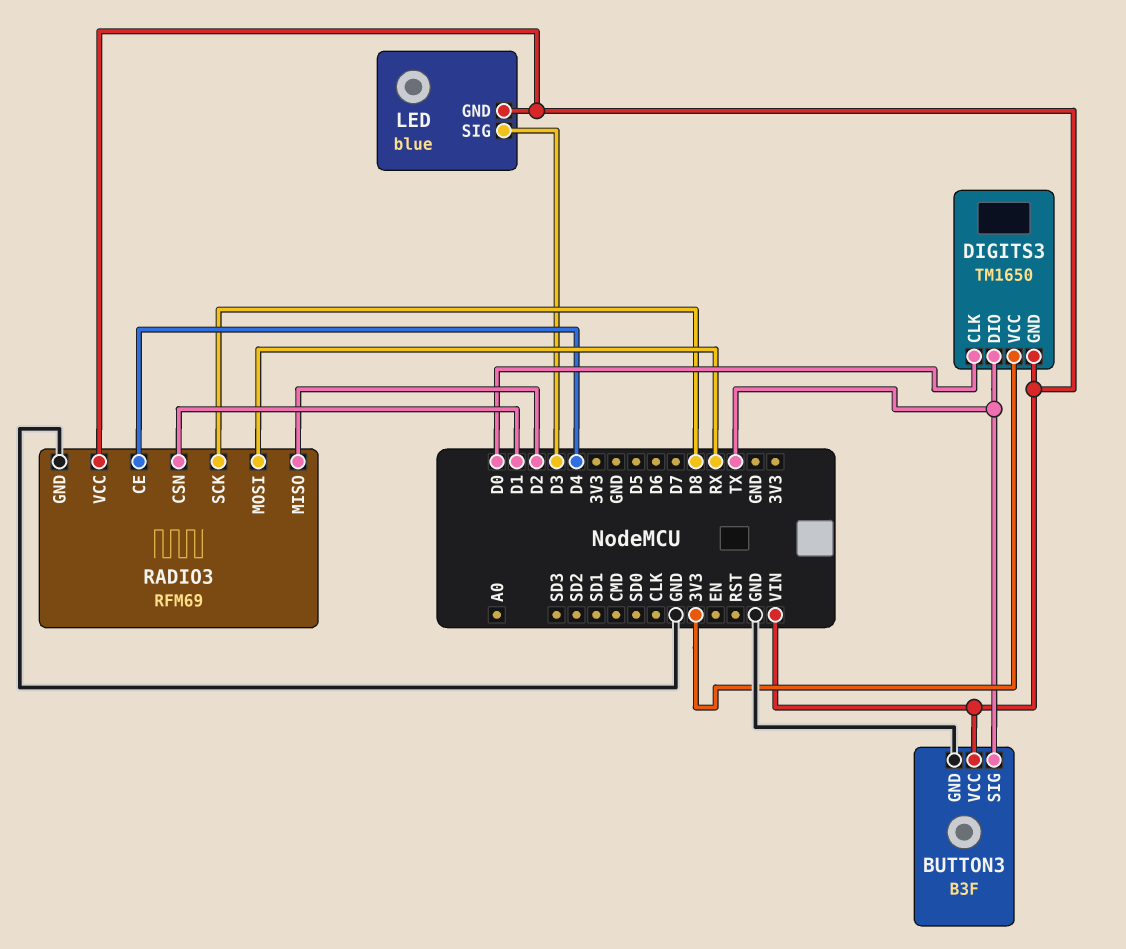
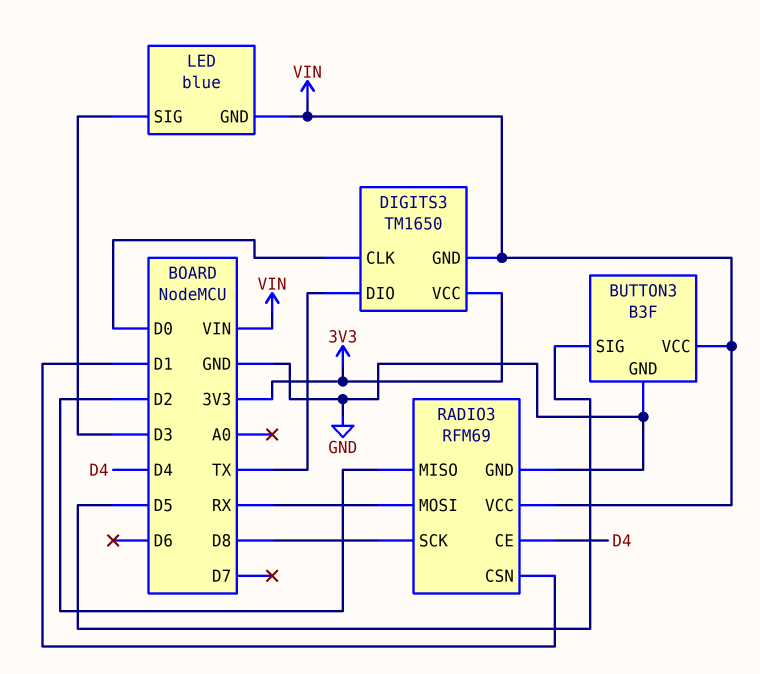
BUTTON3 pin SIG: TX -> D5

